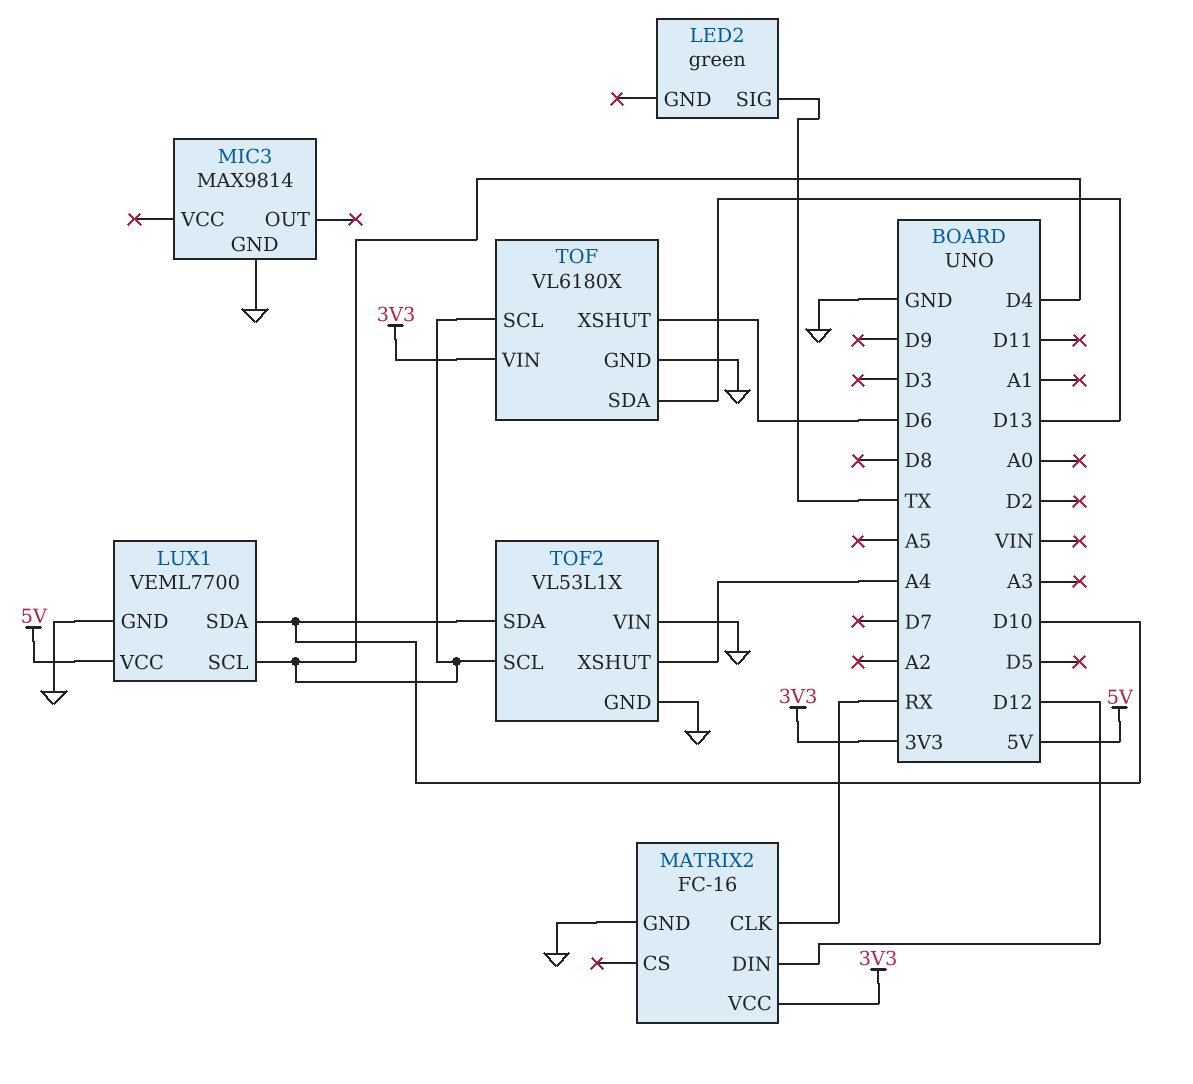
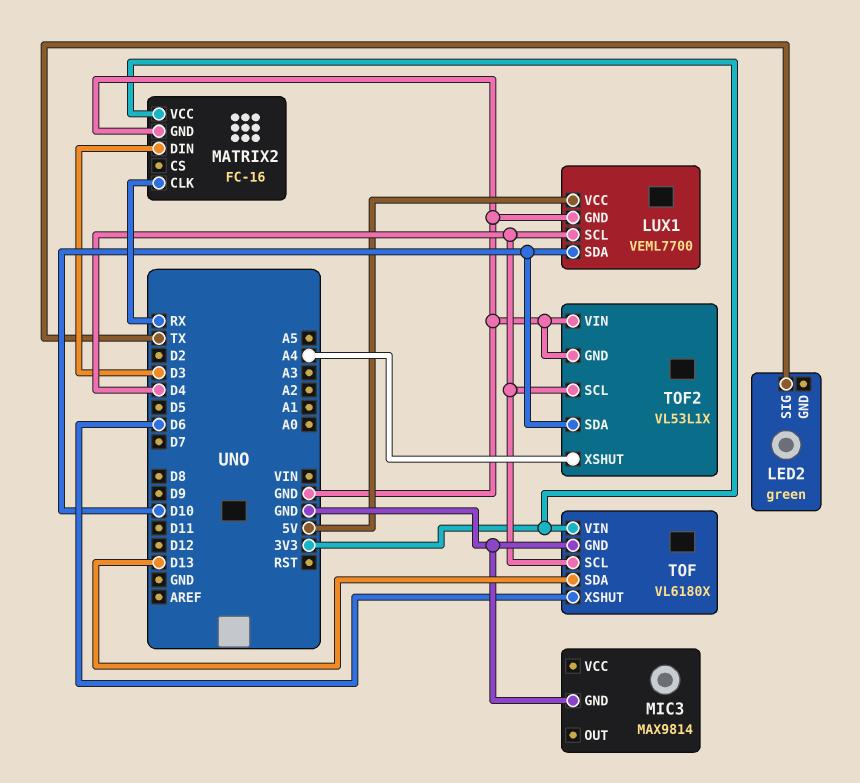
MATRIX2 pin DIN: D12 -> D3

